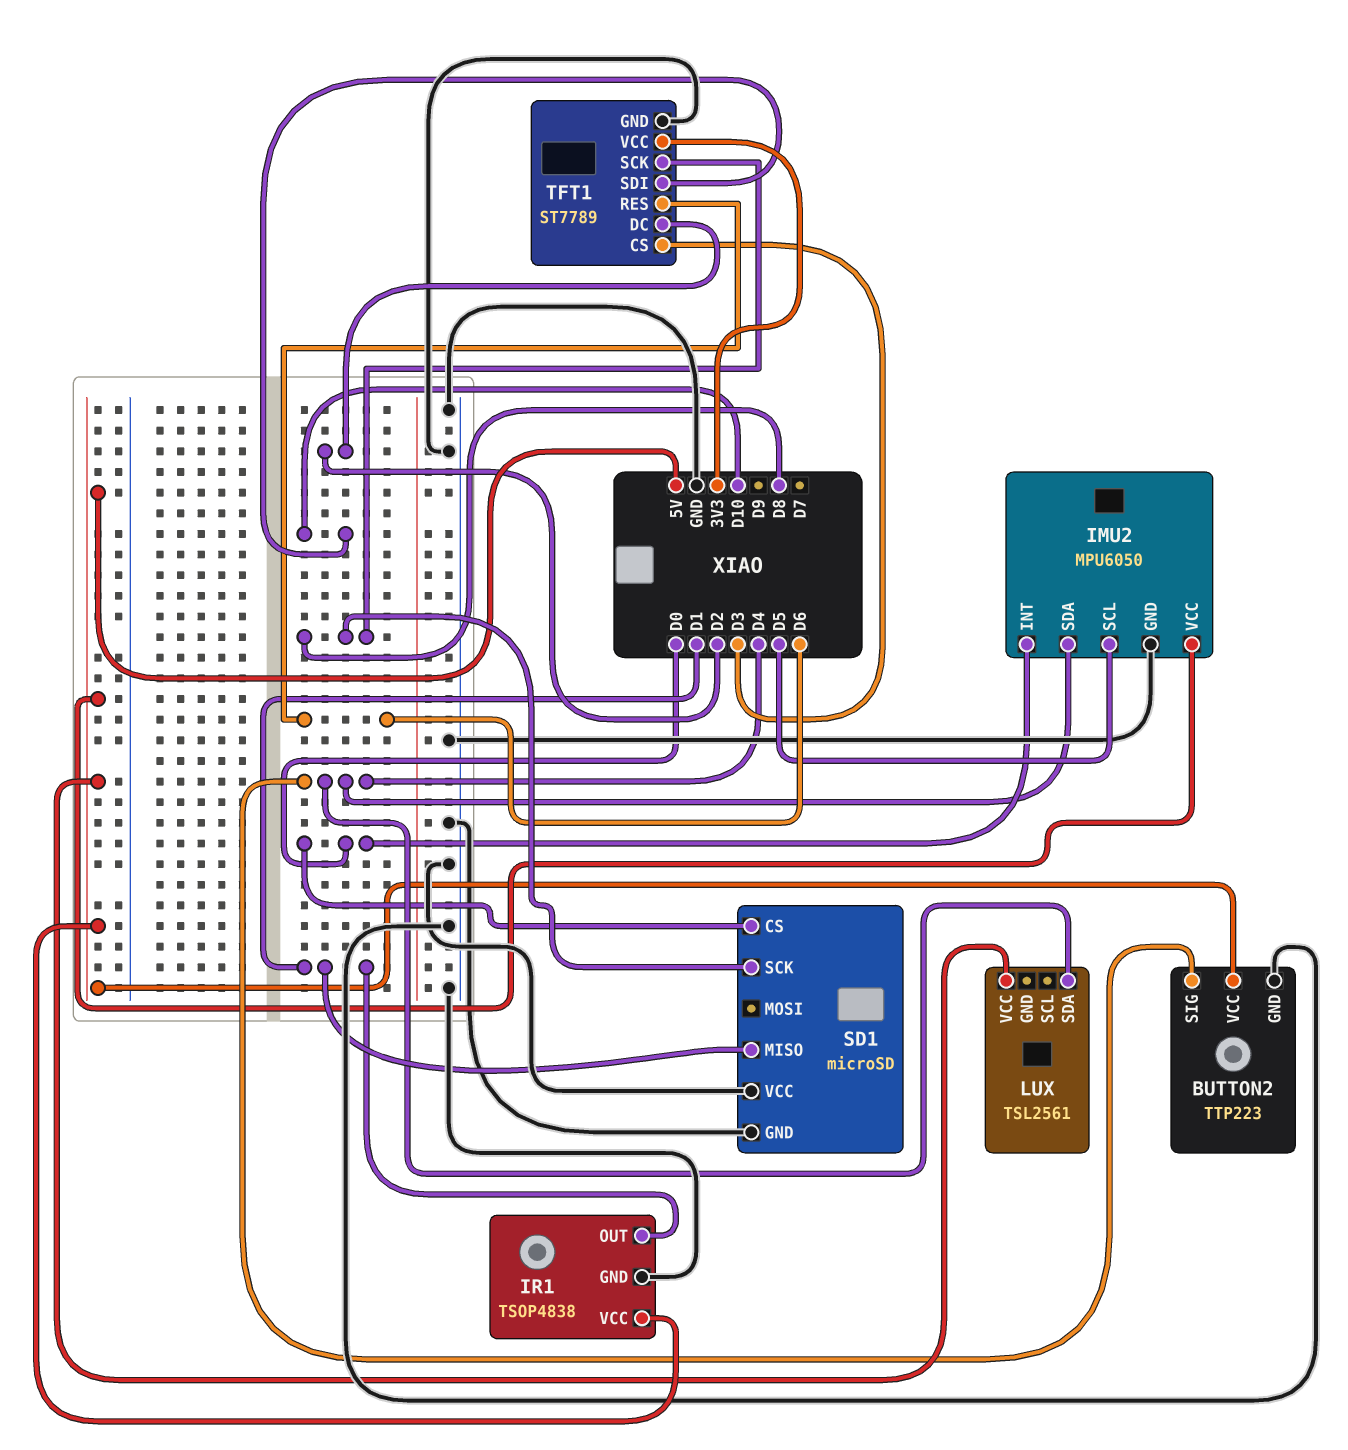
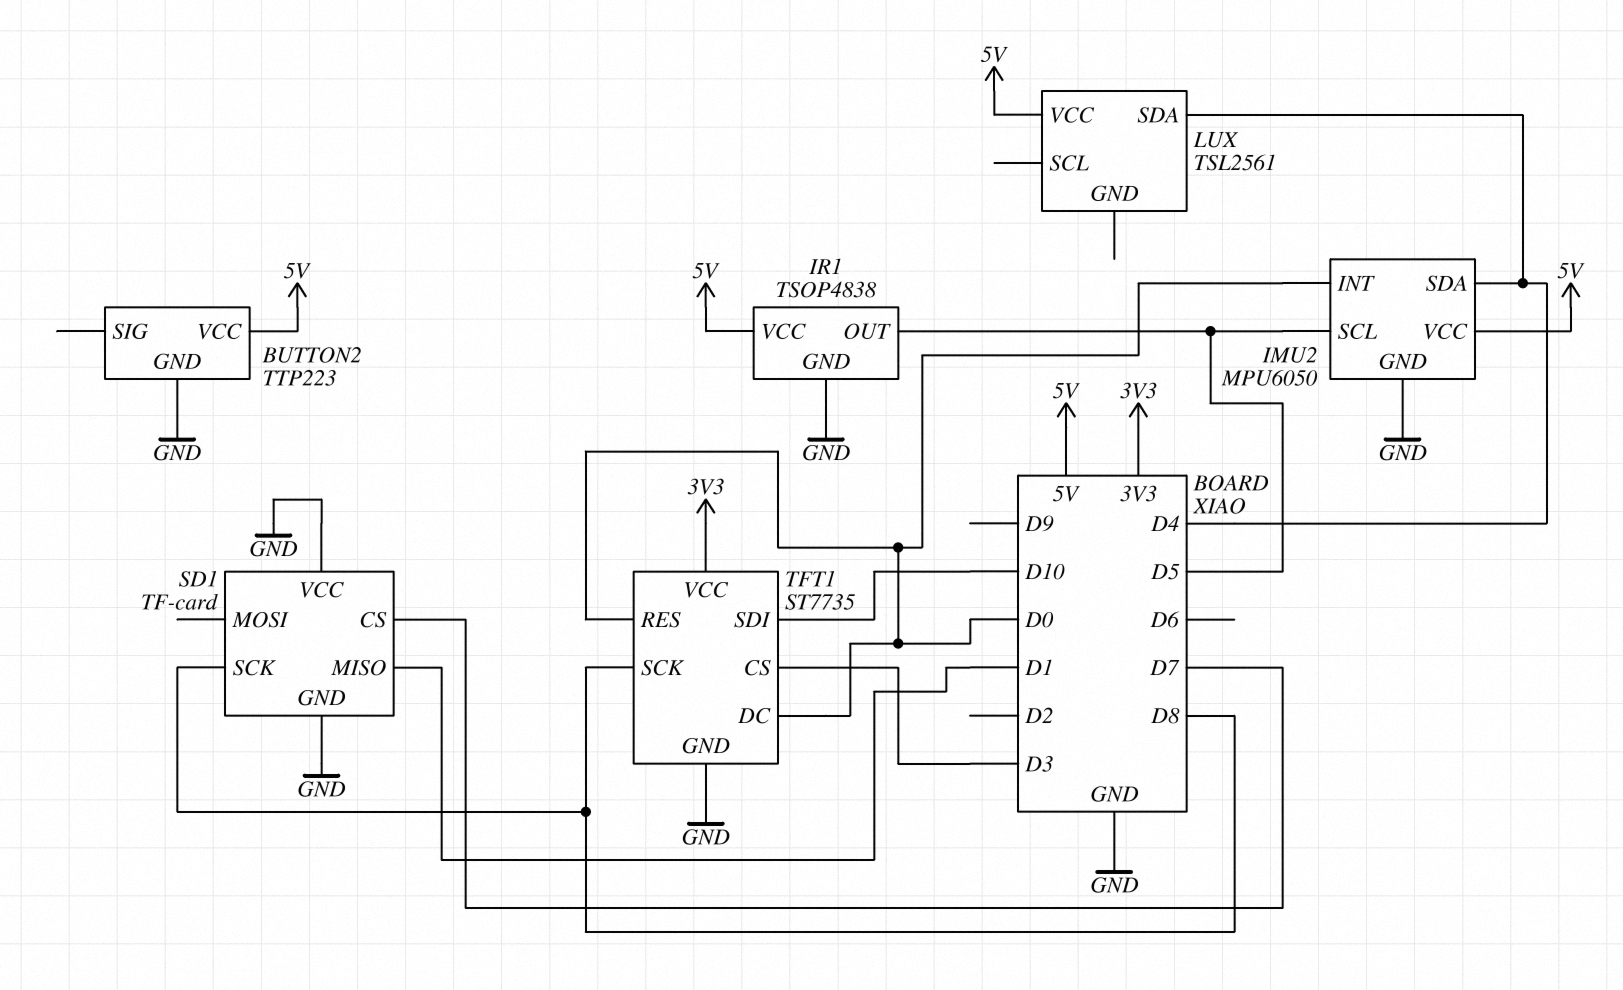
BUTTON2 pin SIG: D4 -> none
IR1 pin OUT: D1 -> D5
SD1: microSD -> TF-card
SD1 pin CS: D0 -> D7
TFT1: ST7789 -> ST7735
TFT1 pin DC: D2 -> D0
TFT1 pin RES: D6 -> D0

